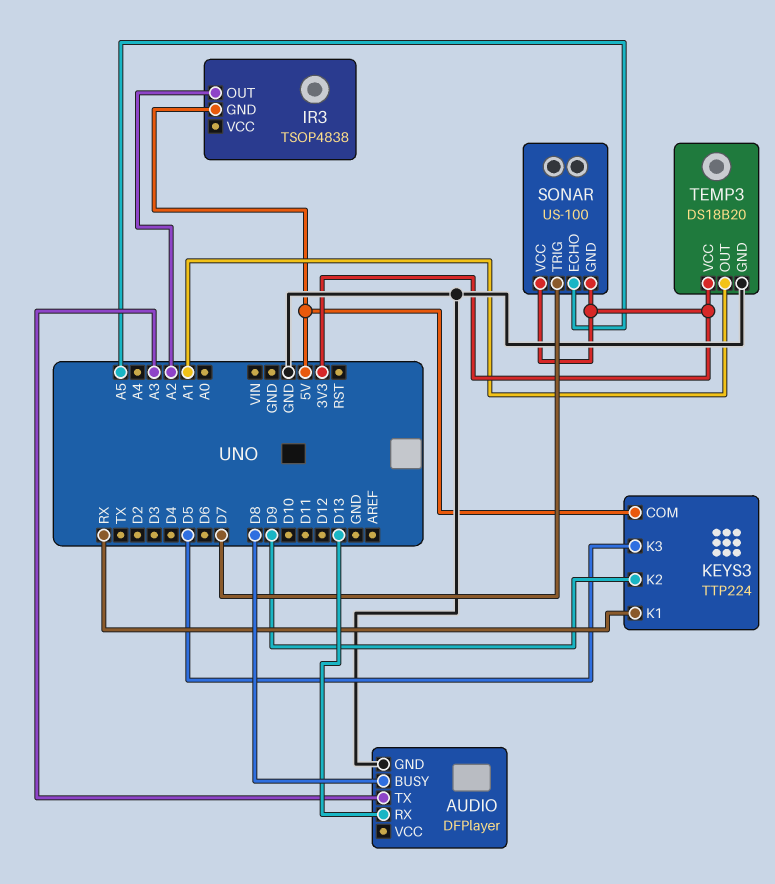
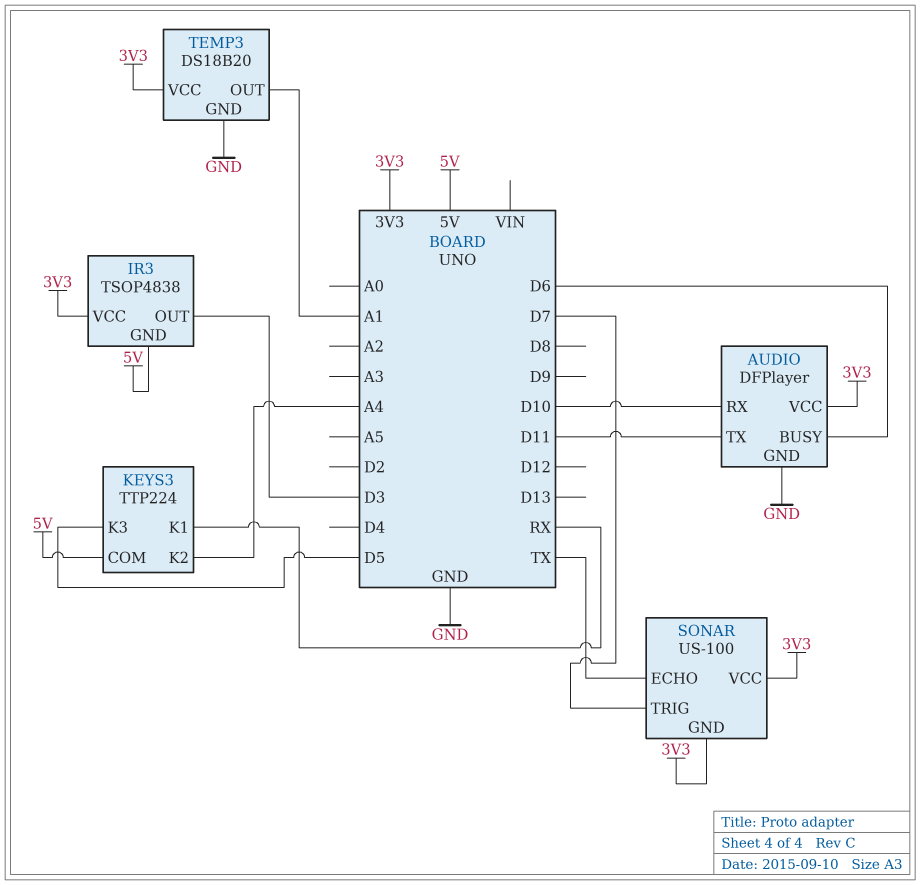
AUDIO pin BUSY: D8 -> D6
AUDIO pin RX: D13 -> D10
AUDIO pin TX: A3 -> D11
AUDIO pin VCC: none -> 3V3
IR3 pin OUT: A2 -> D3
IR3 pin VCC: none -> 3V3
KEYS3 pin K2: D9 -> A4
SONAR pin ECHO: A5 -> TX

